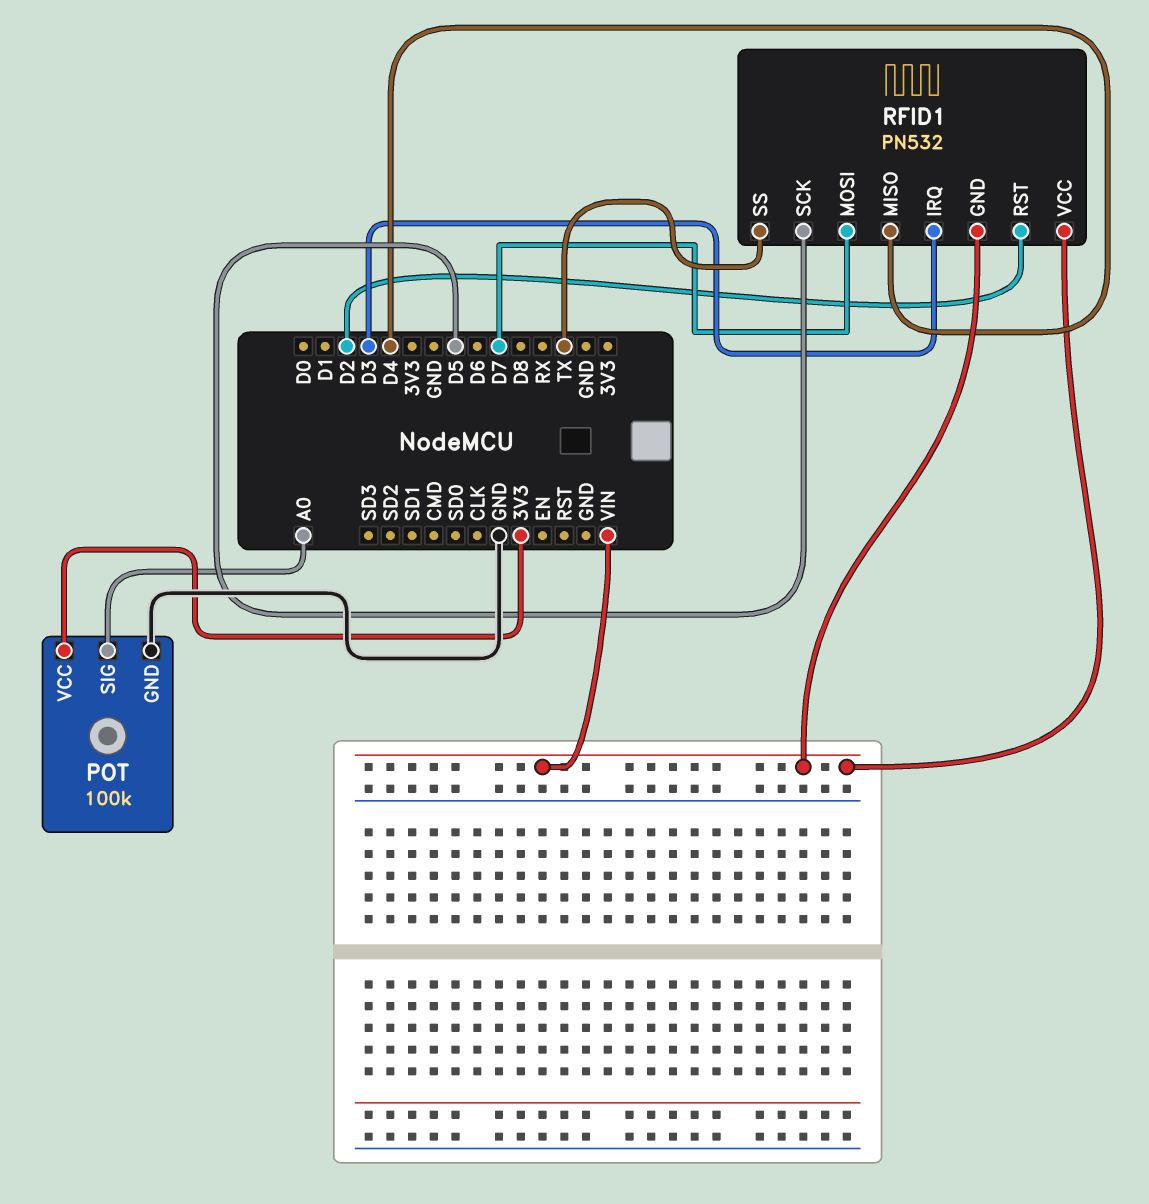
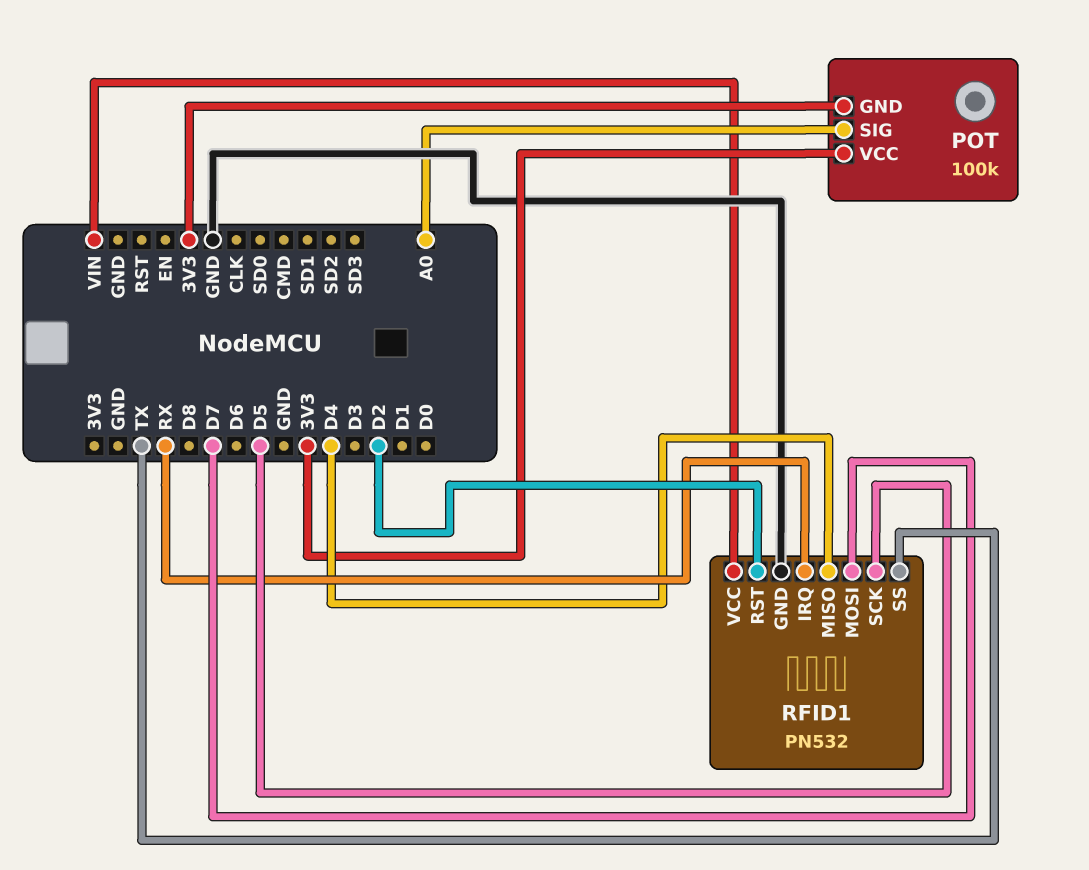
POT pin GND: GND -> 3V3
RFID1 pin GND: VIN -> GND
RFID1 pin IRQ: D3 -> RX

